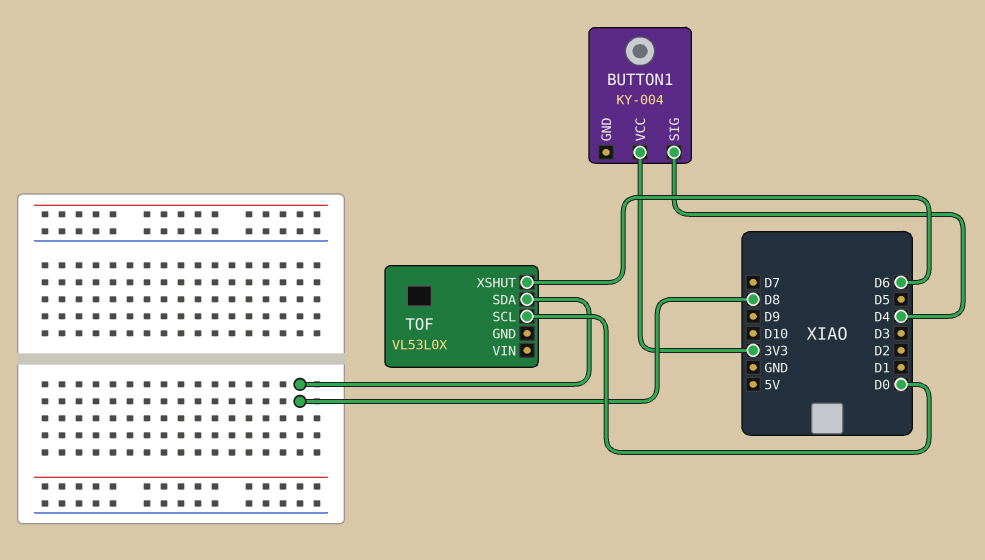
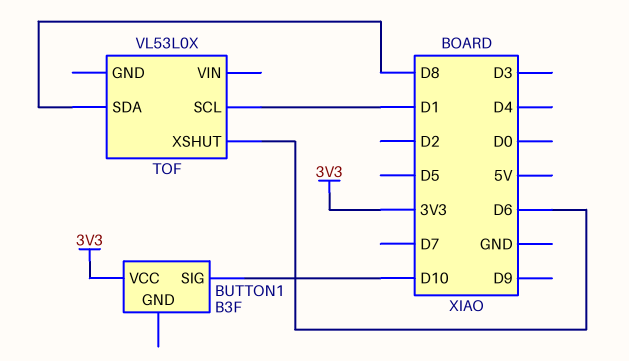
BUTTON1: KY-004 -> B3F
BUTTON1 pin SIG: D4 -> D10
TOF pin SCL: D0 -> D1

